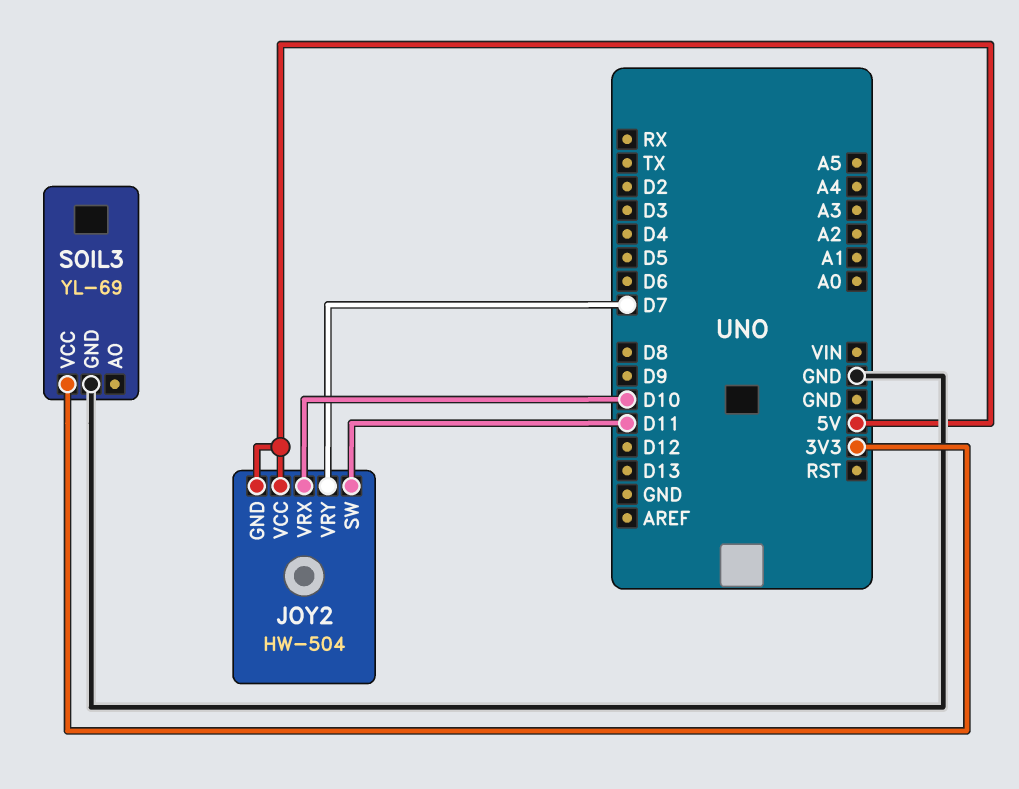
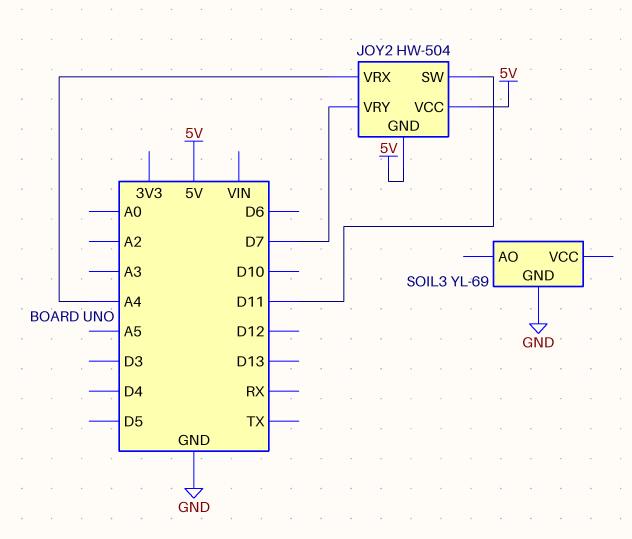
JOY2 pin VRX: D10 -> A4
SOIL3 pin VCC: 3V3 -> none

